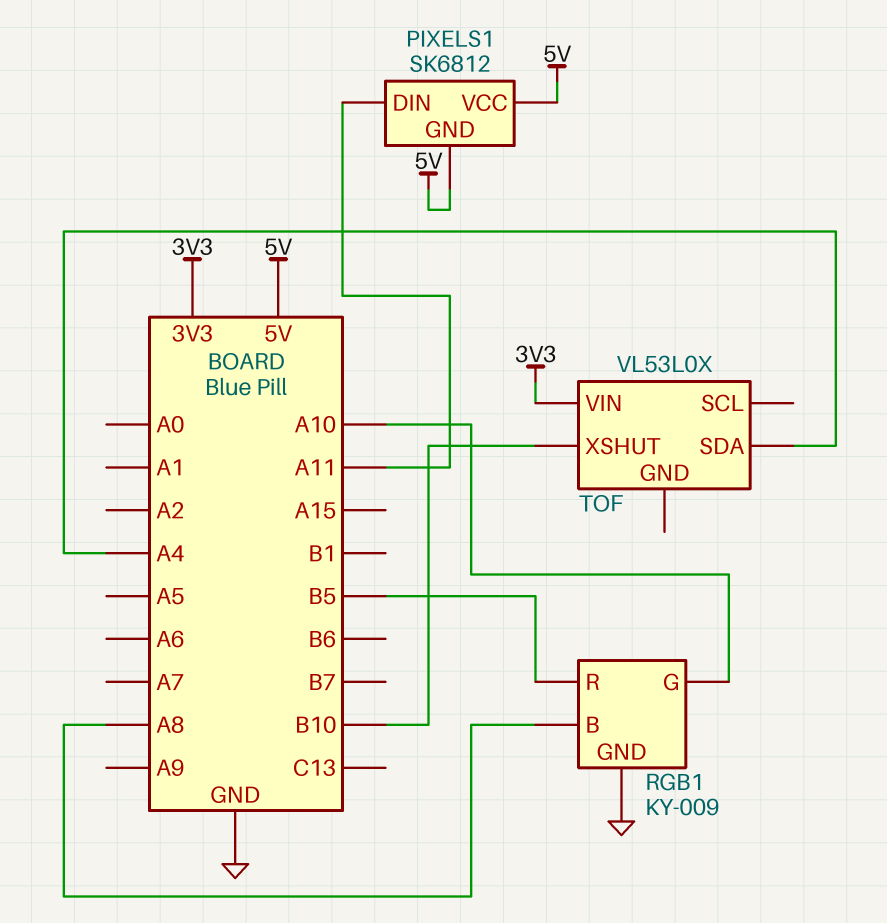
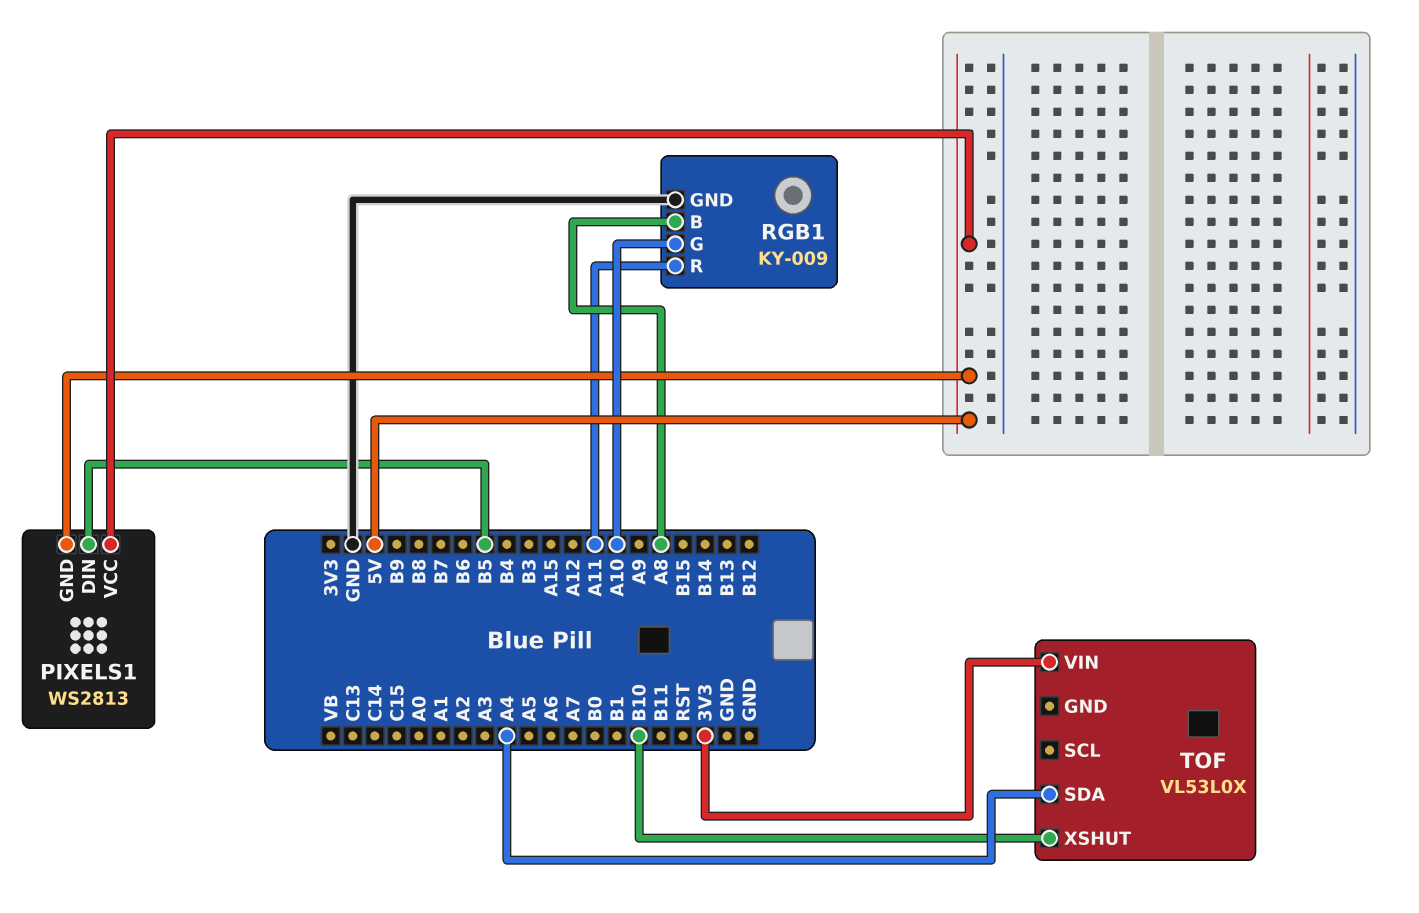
PIXELS1: SK6812 -> WS2813
PIXELS1 pin DIN: A11 -> B5
RGB1 pin R: B5 -> A11

